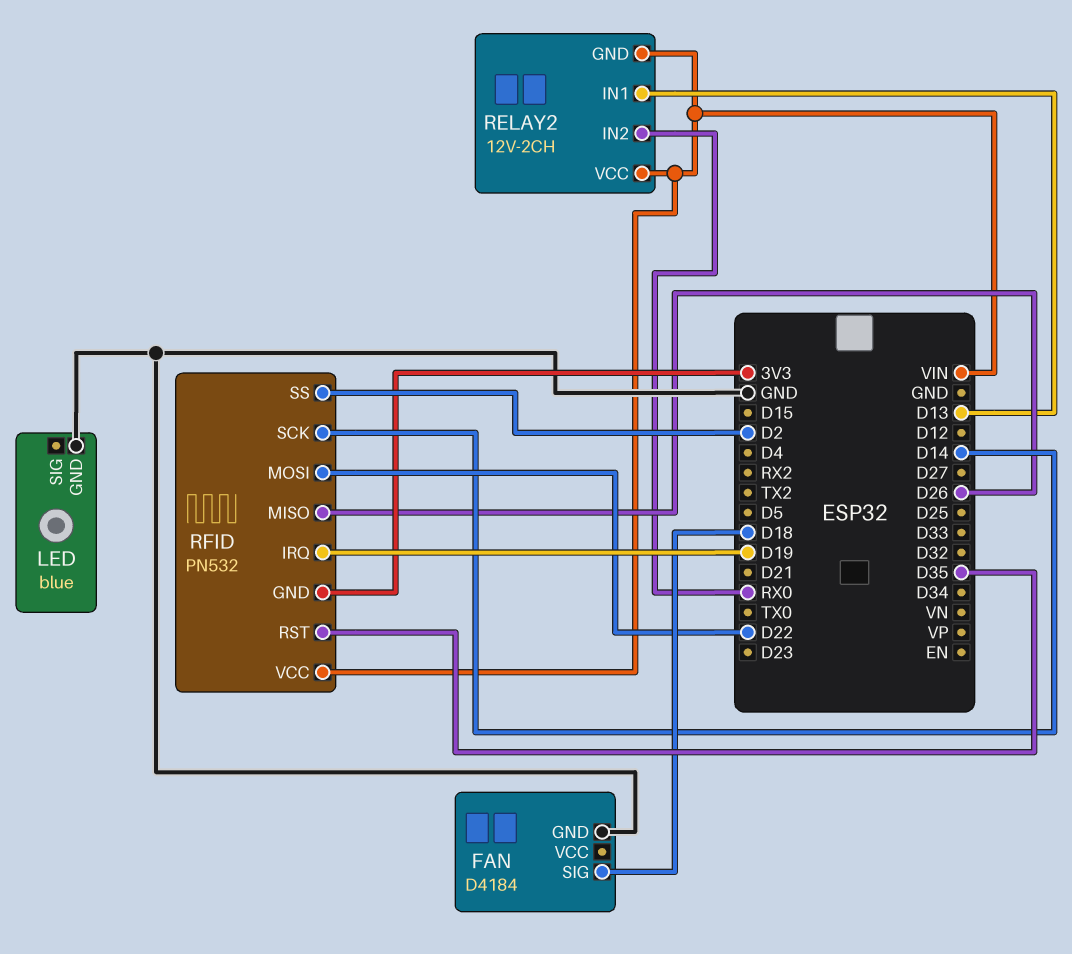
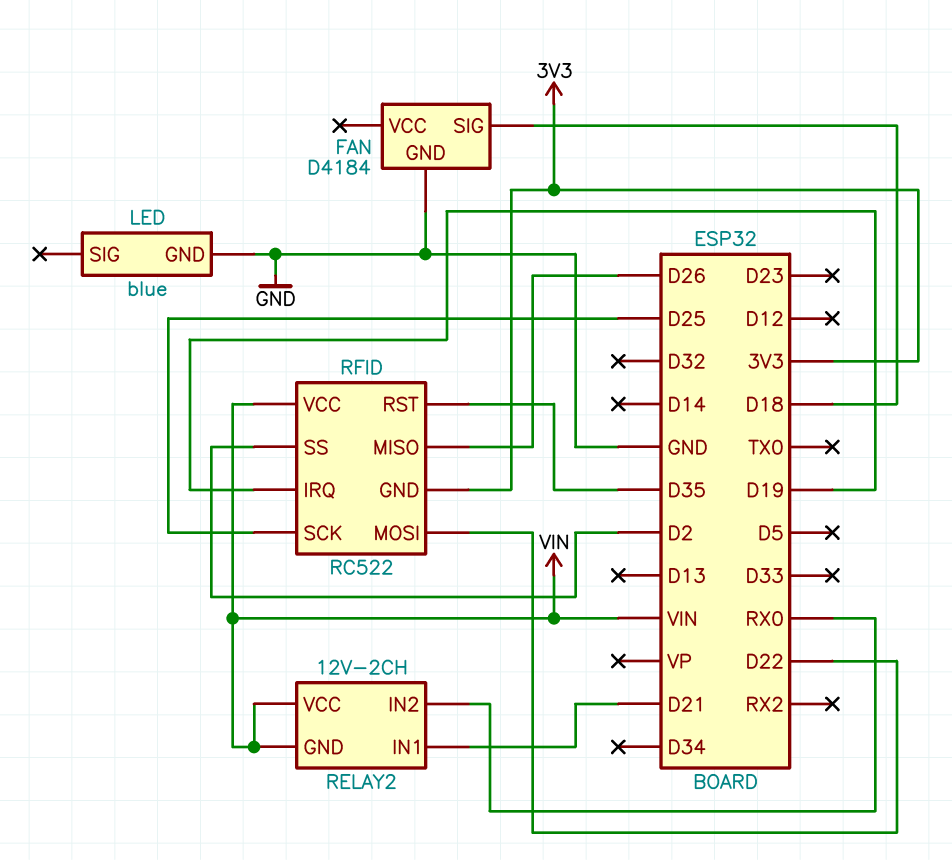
RELAY2 pin IN1: D13 -> D21
RFID: PN532 -> RC522
RFID pin SCK: D14 -> D25

